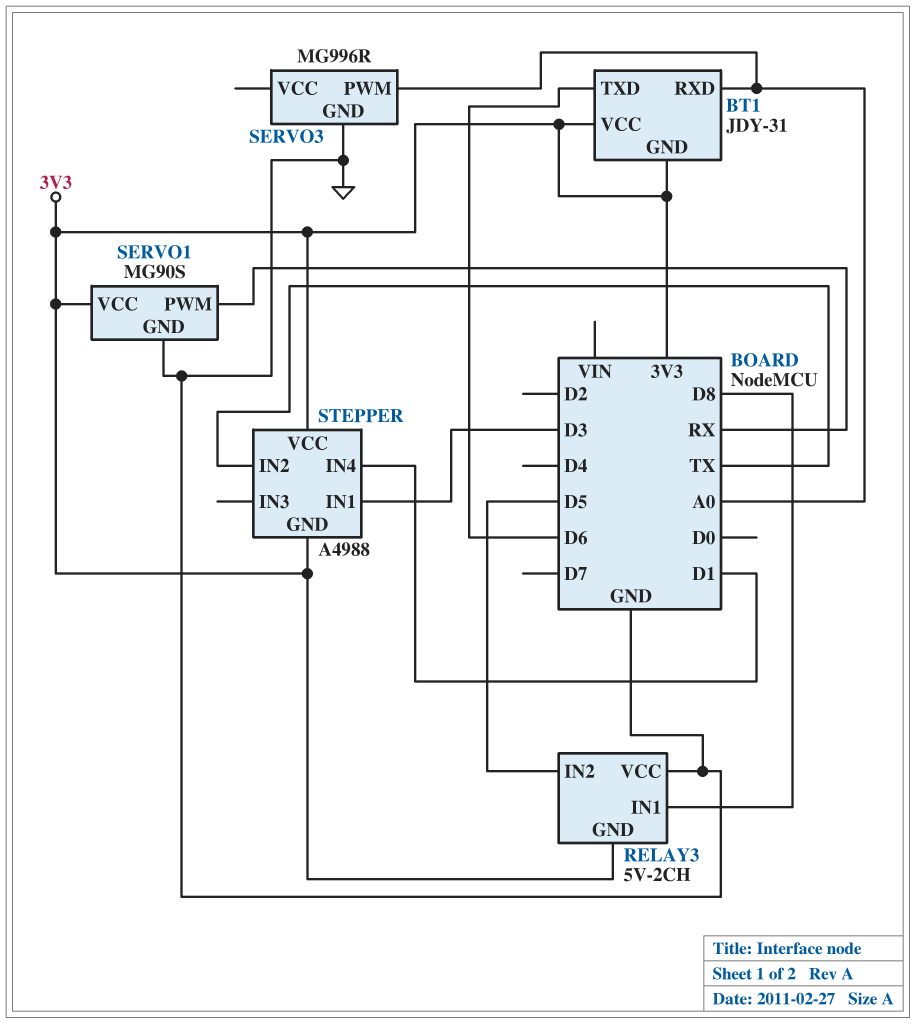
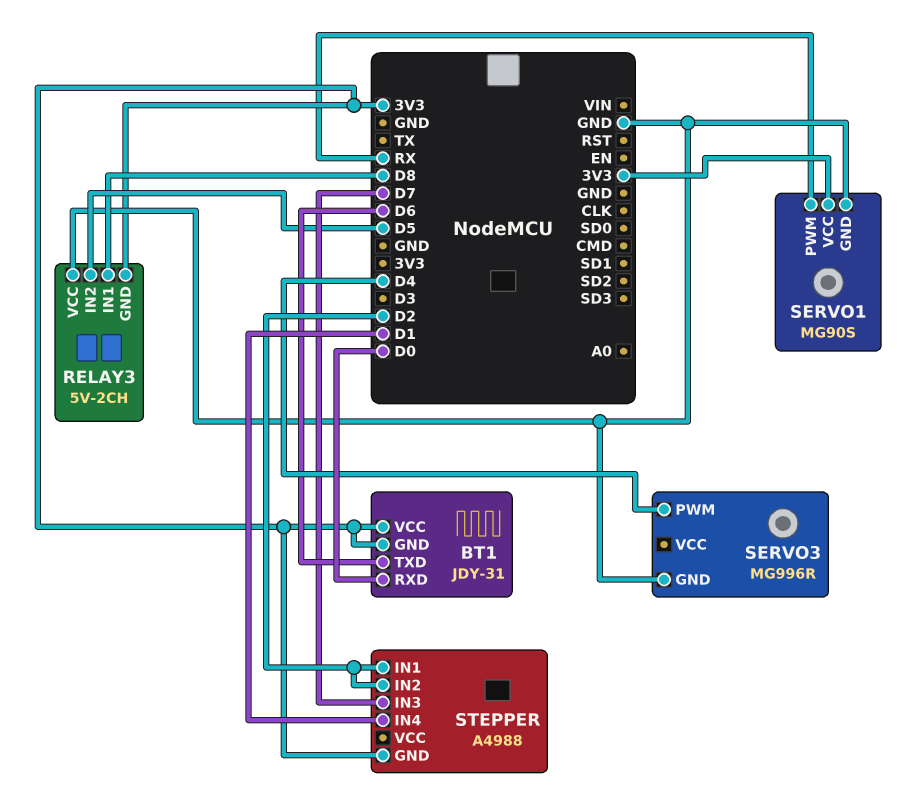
BT1 pin RXD: A0 -> D0
SERVO3 pin PWM: A0 -> D4
STEPPER pin IN1: D3 -> D2
STEPPER pin IN2: TX -> D2
STEPPER pin IN3: none -> D7
STEPPER pin VCC: 3V3 -> none

